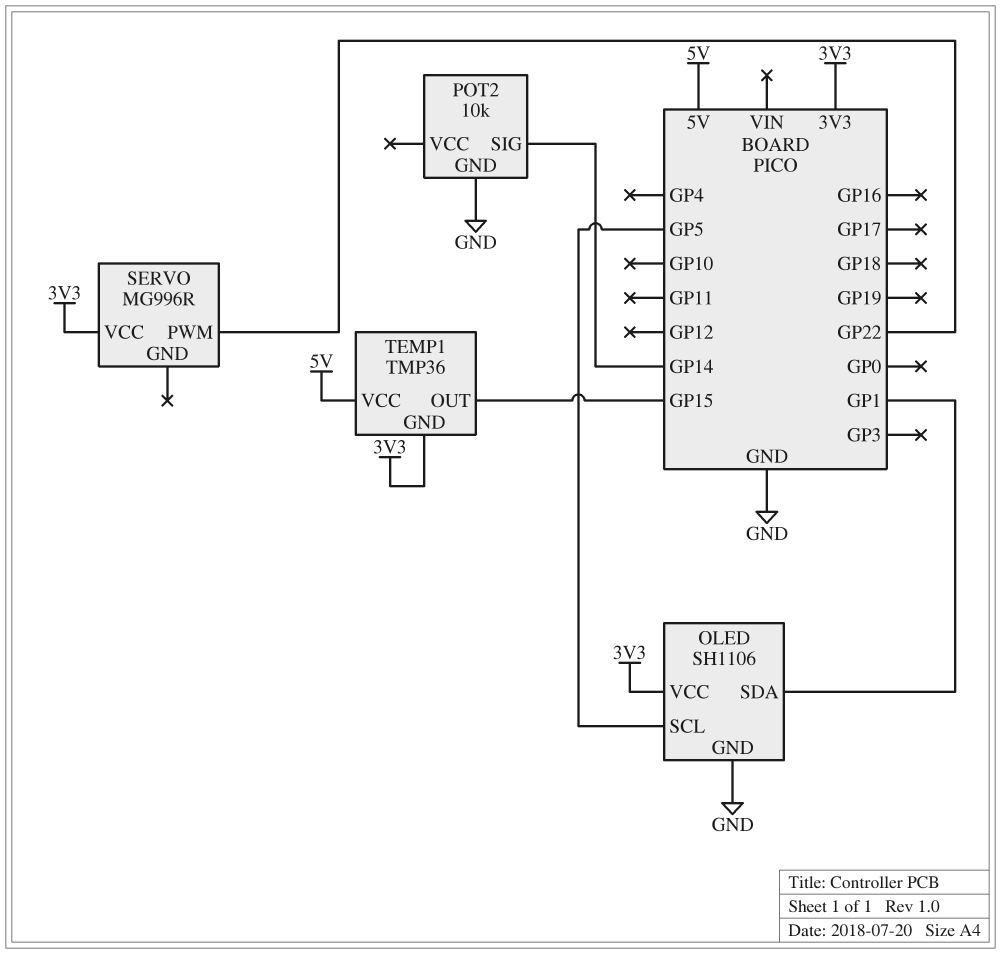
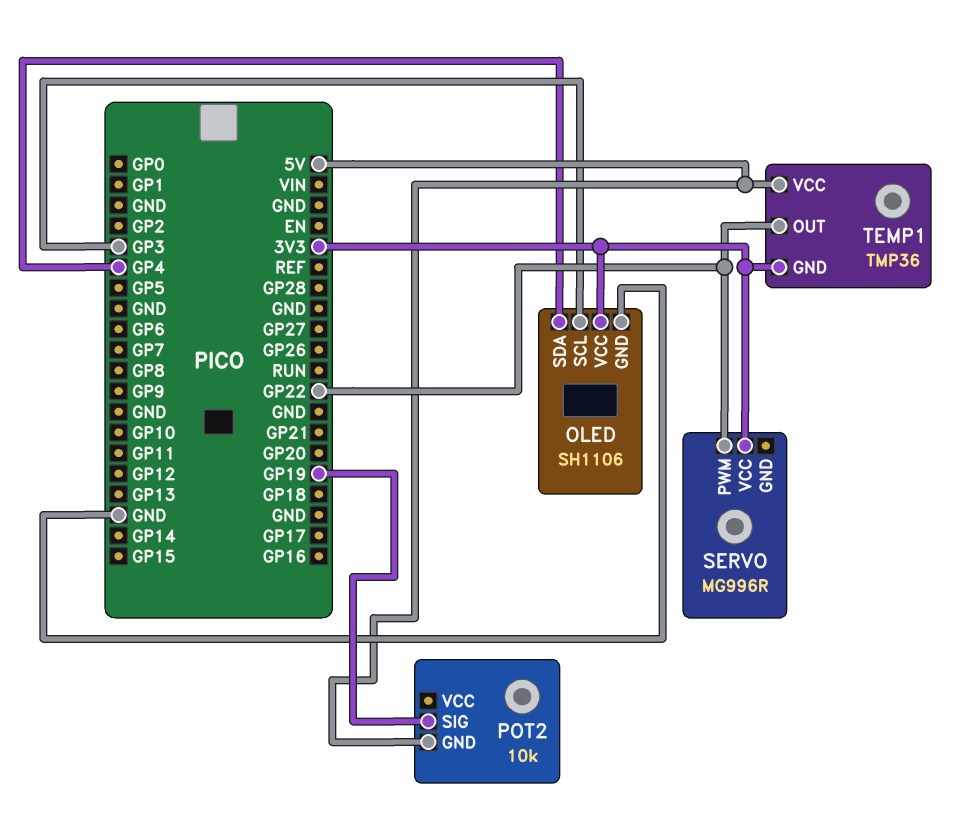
OLED pin SCL: GP5 -> GP3
OLED pin SDA: GP1 -> GP4
POT2 pin GND: GND -> 5V
POT2 pin SIG: GP14 -> GP19
TEMP1 pin OUT: GP15 -> GP22

